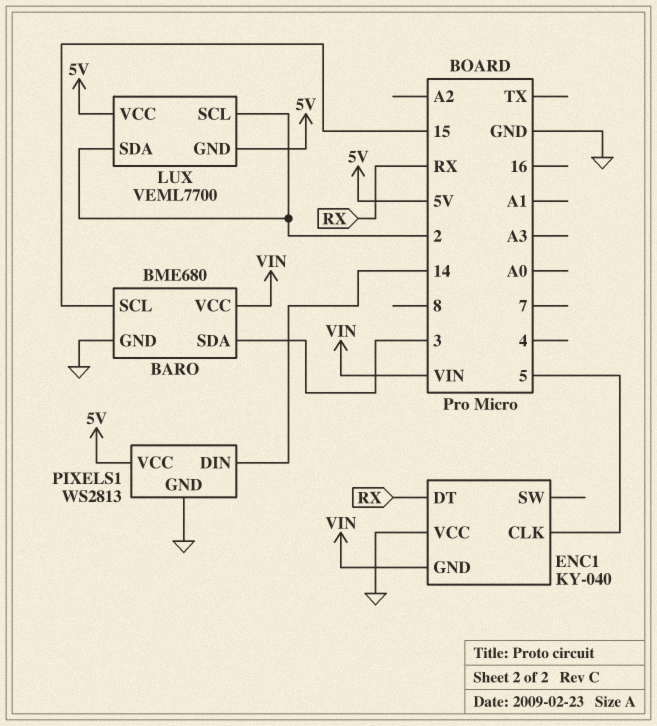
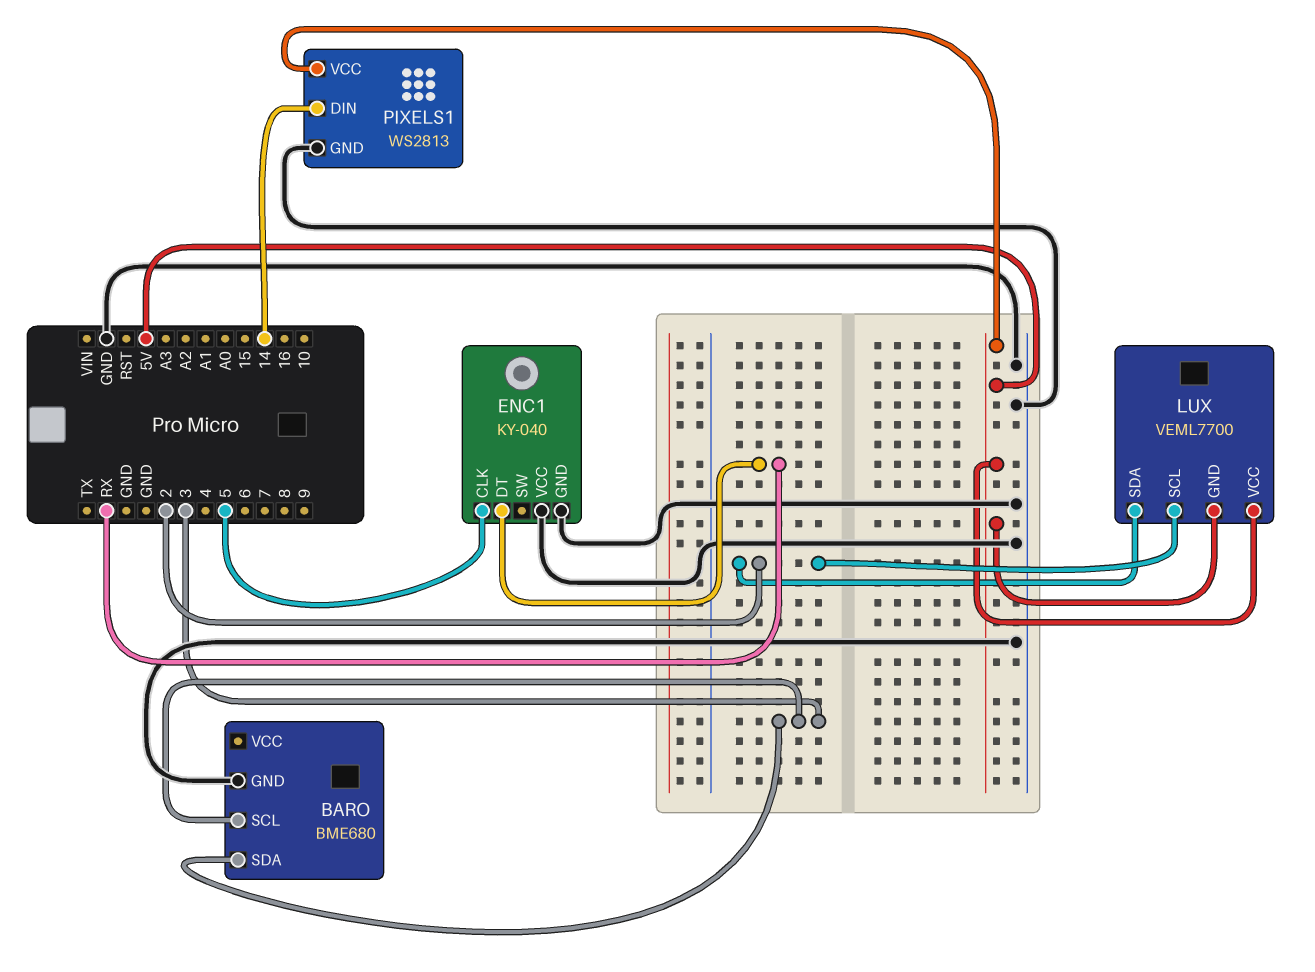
BARO pin SCL: 15 -> 3
BARO pin VCC: VIN -> none
ENC1 pin GND: VIN -> GND

